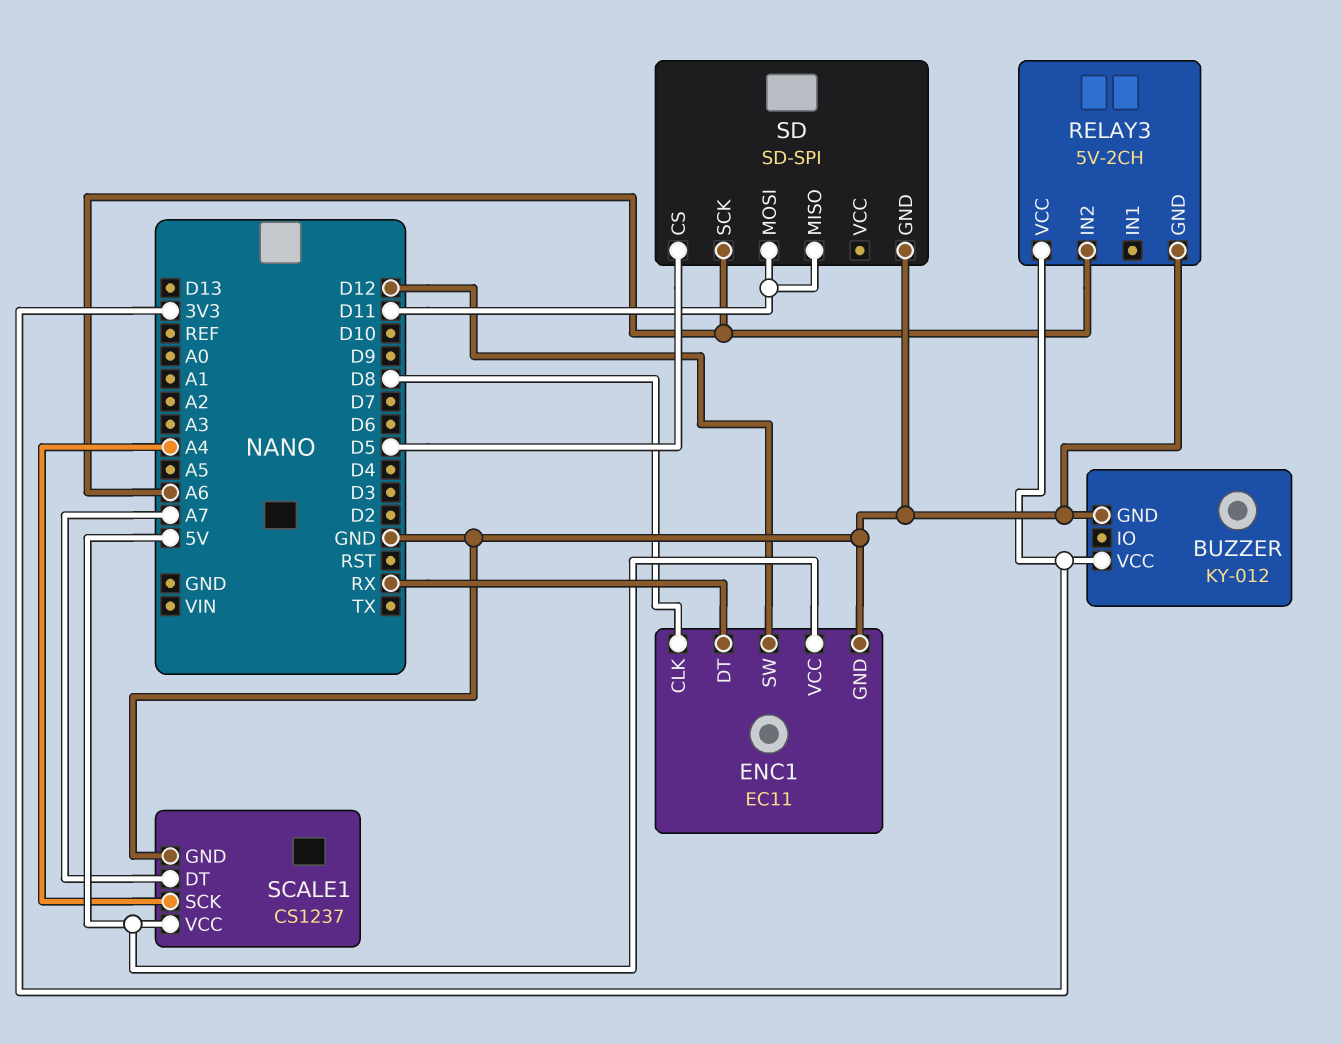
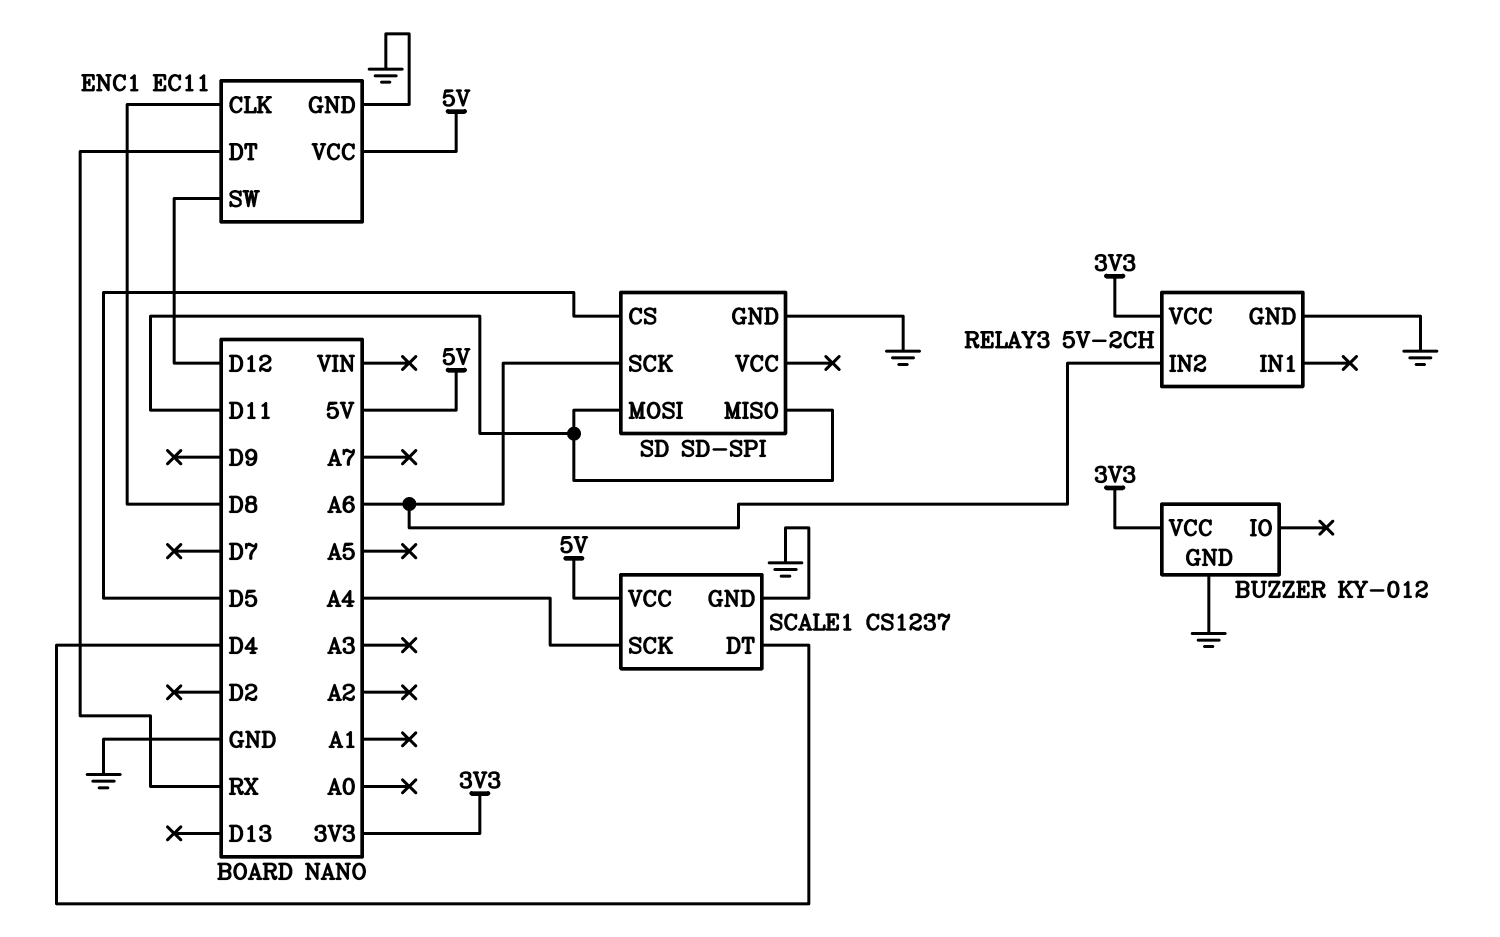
SCALE1 pin DT: A7 -> D4

